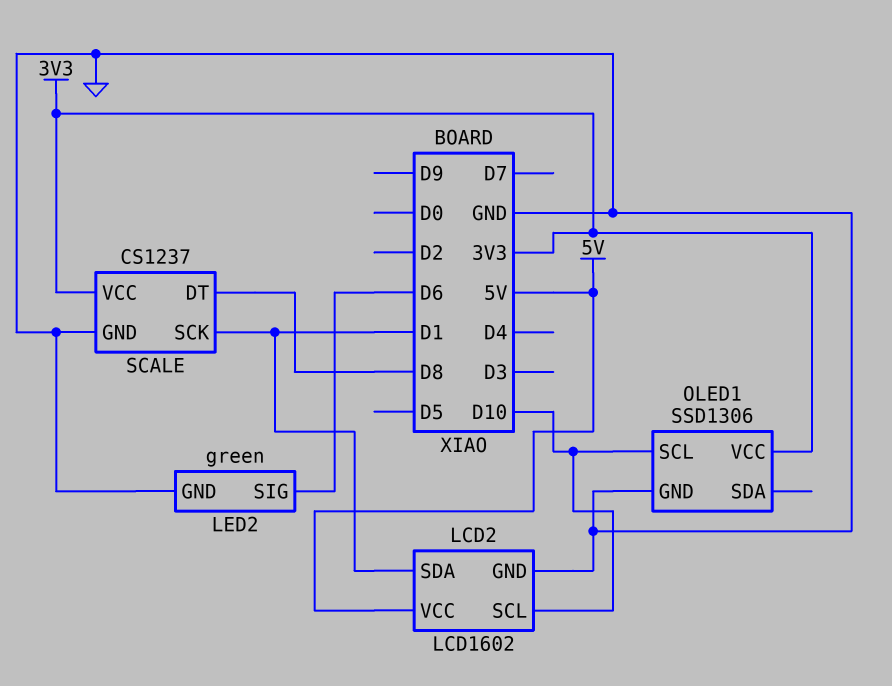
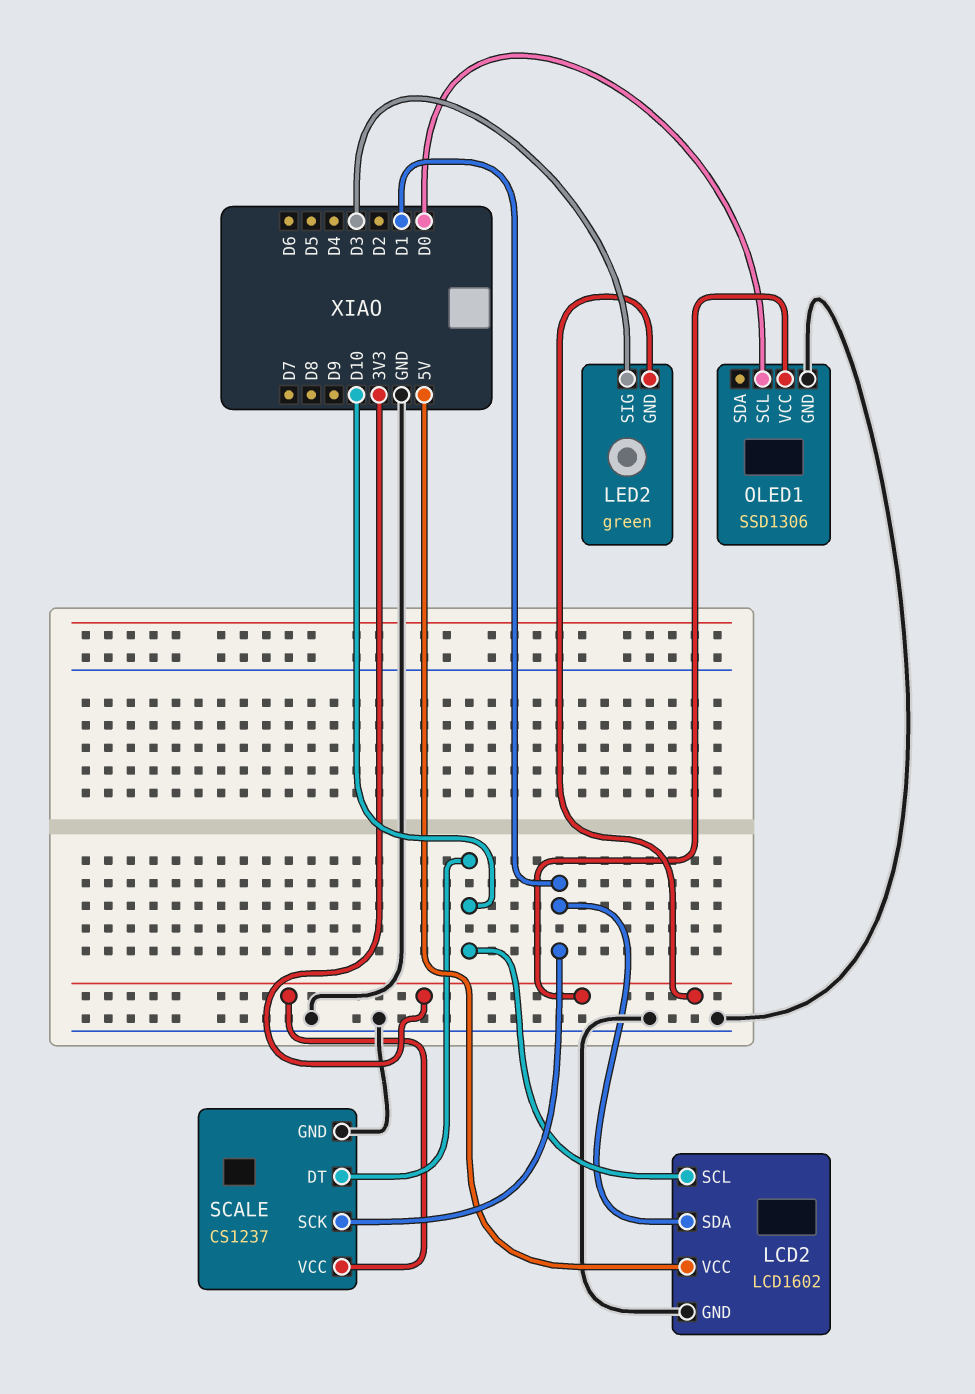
LED2 pin GND: GND -> 3V3
LED2 pin SIG: D6 -> D3
OLED1 pin SCL: D10 -> D0
SCALE pin DT: D8 -> D10

